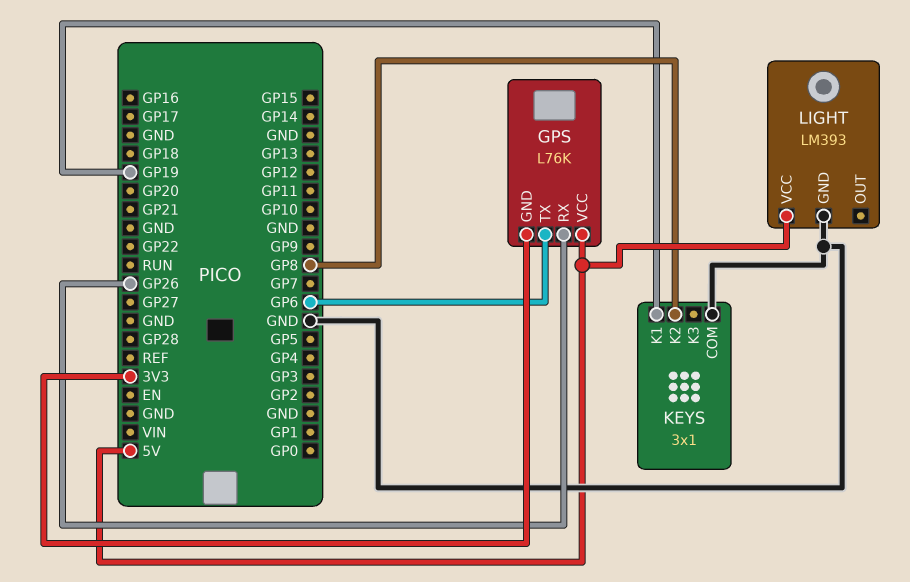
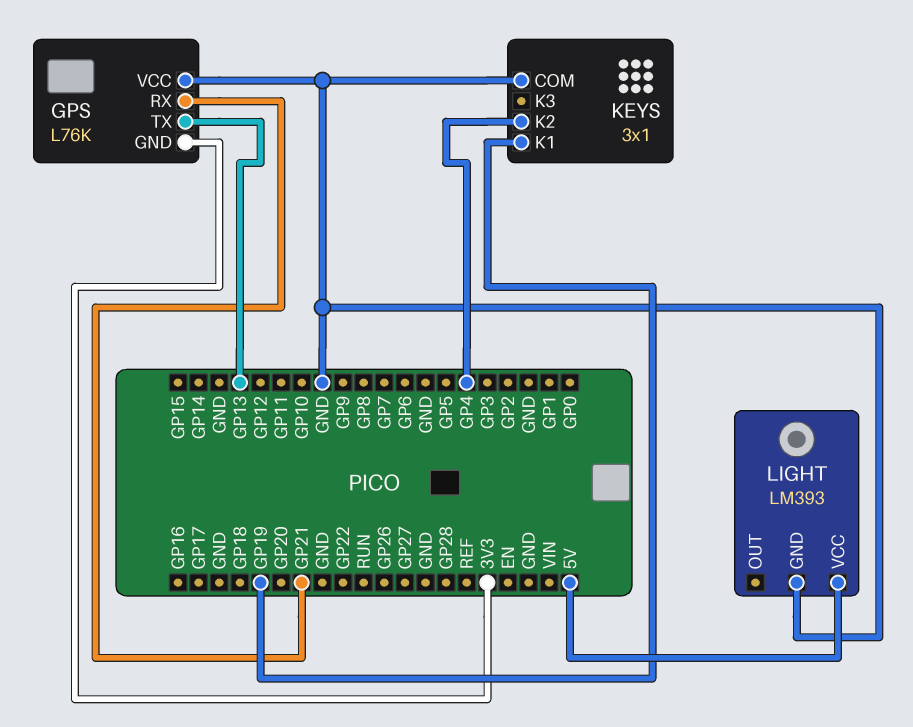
GPS pin RX: GP26 -> GP21
GPS pin TX: GP6 -> GP13
GPS pin VCC: 5V -> GND
KEYS pin K2: GP8 -> GP4

